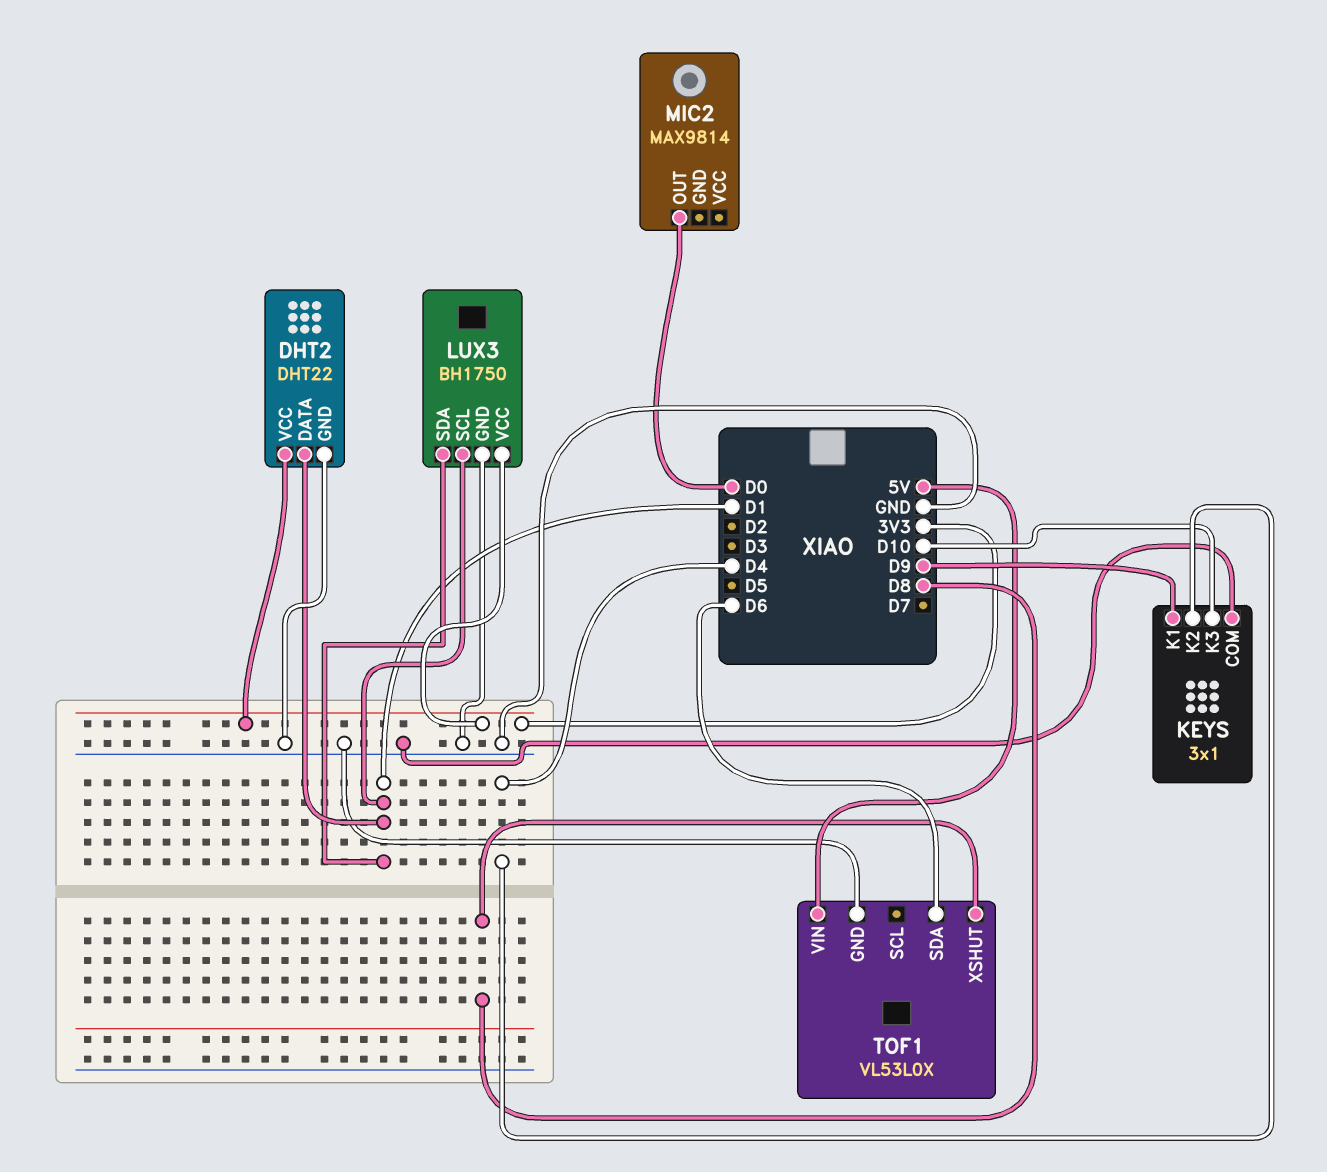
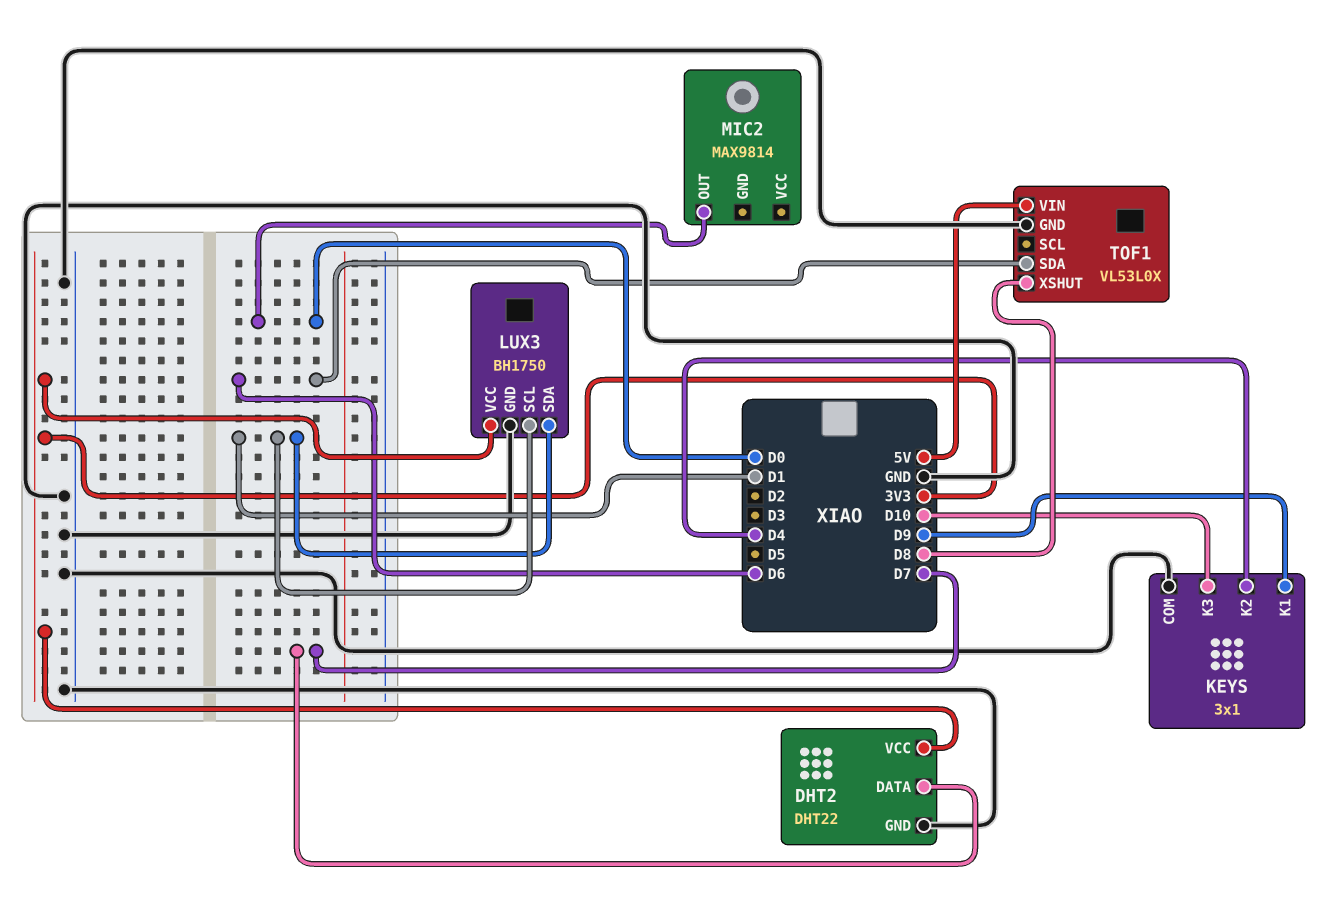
DHT2 pin DATA: D1 -> D7

